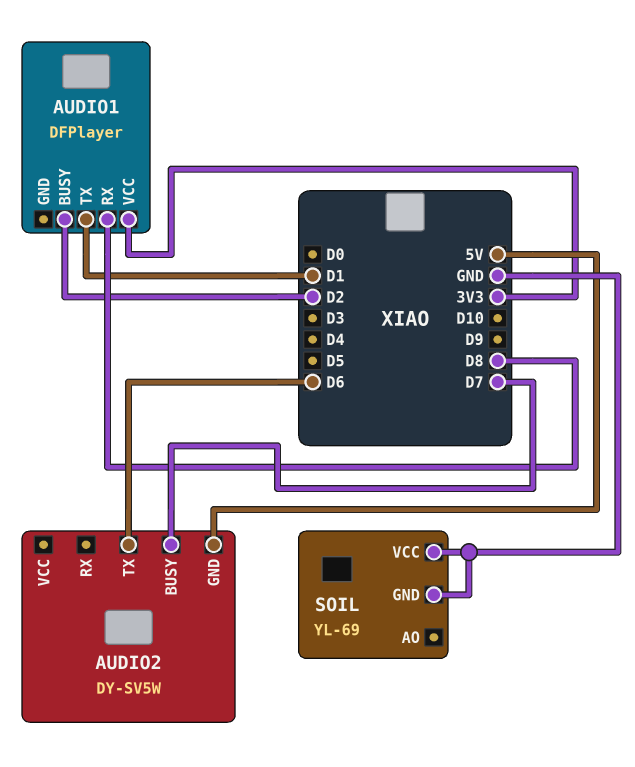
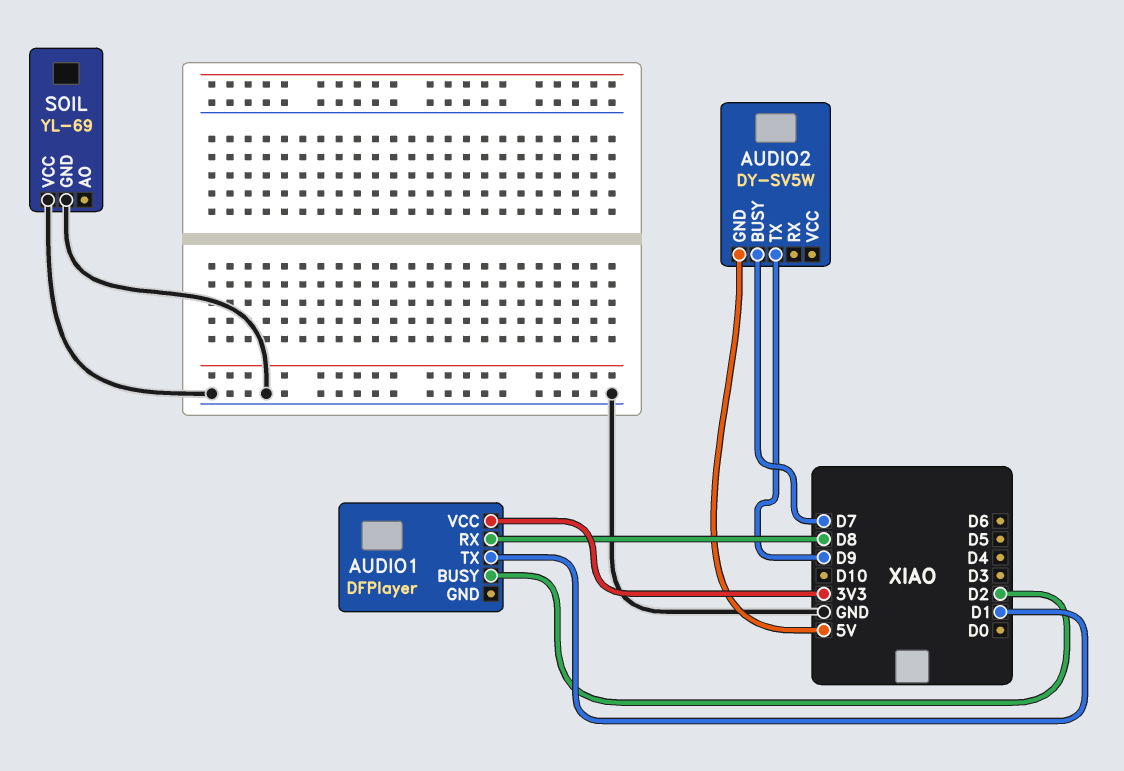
AUDIO2 pin TX: D6 -> D9

